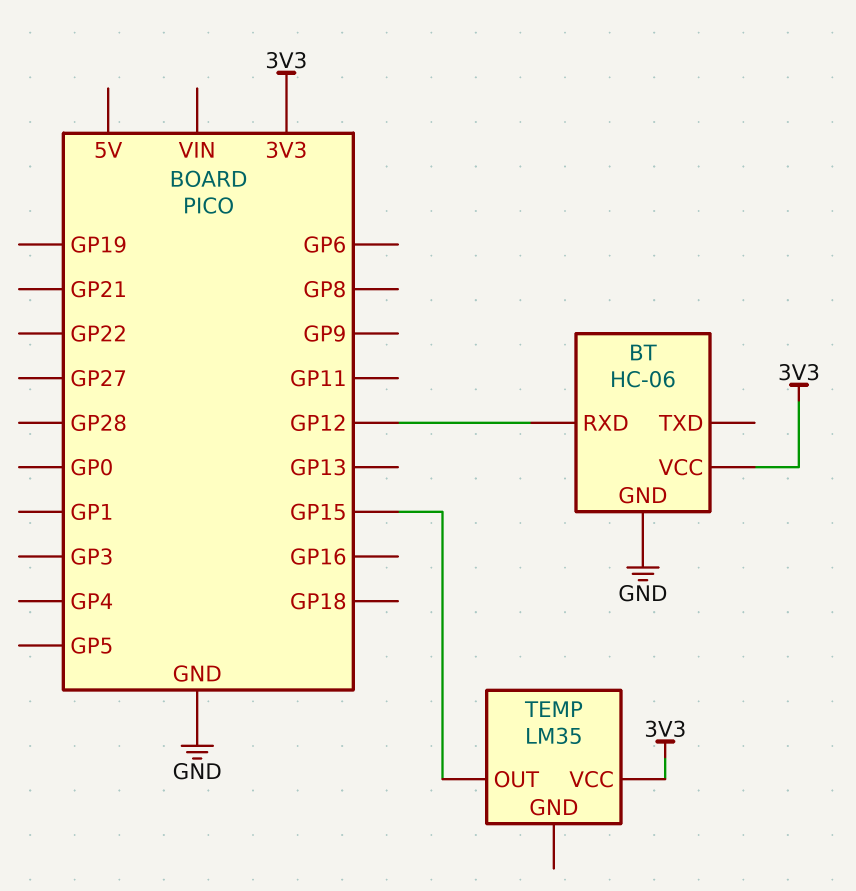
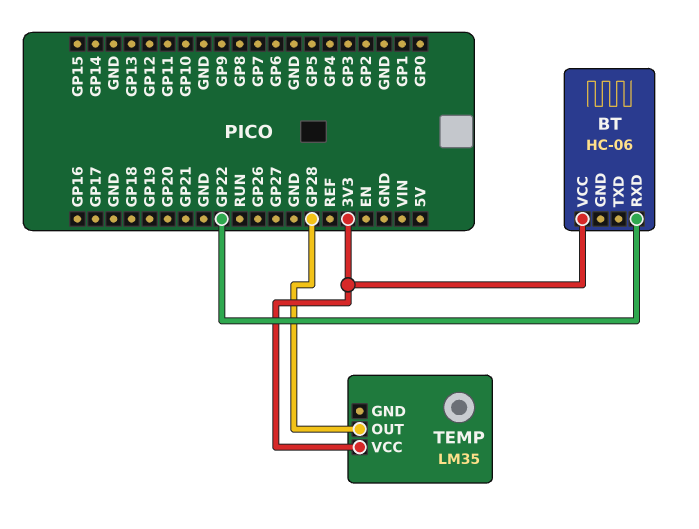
BT pin GND: GND -> none
BT pin RXD: GP12 -> GP22
TEMP pin OUT: GP15 -> GP28

